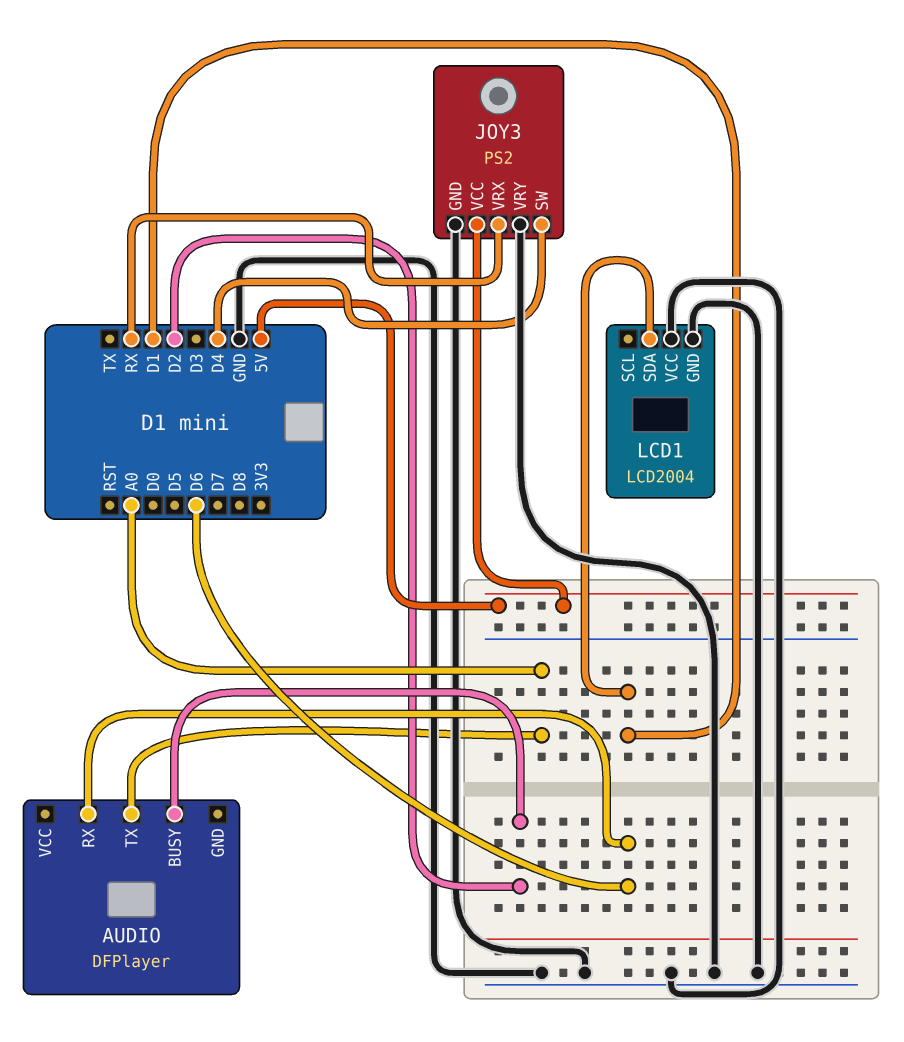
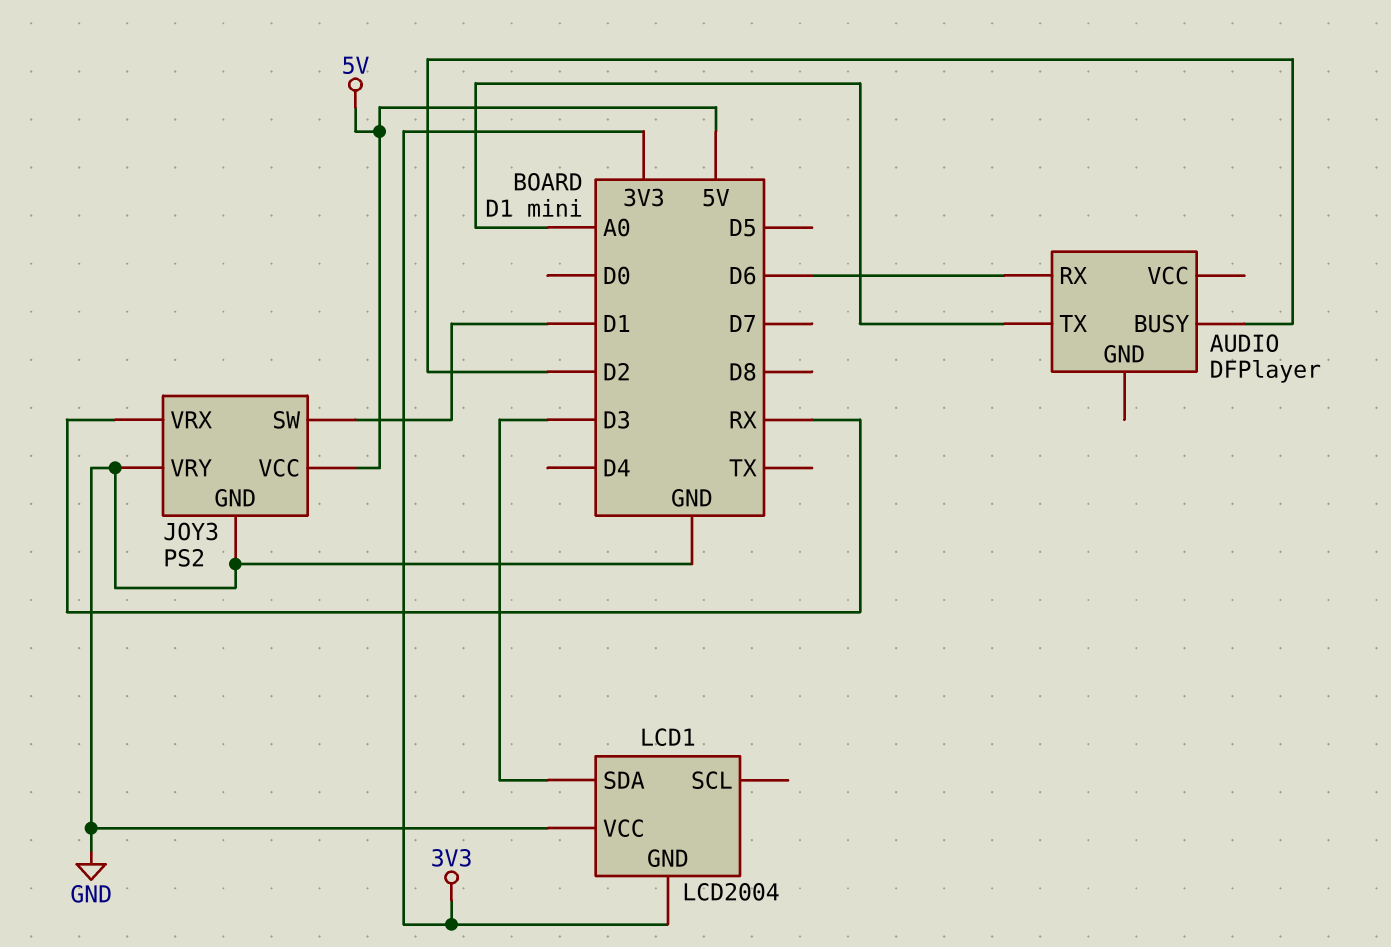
JOY3 pin SW: D4 -> D1
LCD1 pin GND: GND -> 3V3
LCD1 pin SDA: D1 -> D3

